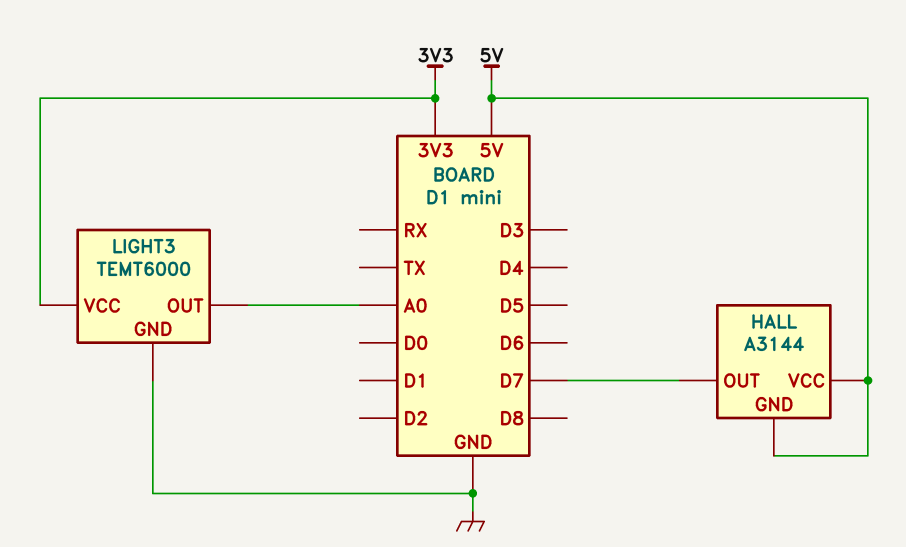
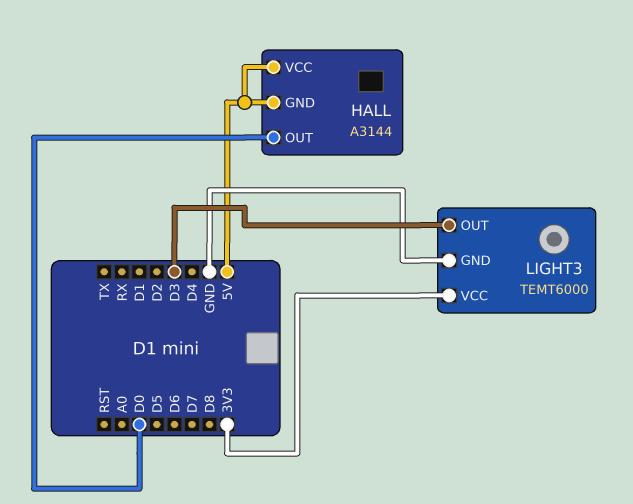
HALL pin OUT: D7 -> D0
LIGHT3 pin OUT: A0 -> D3

